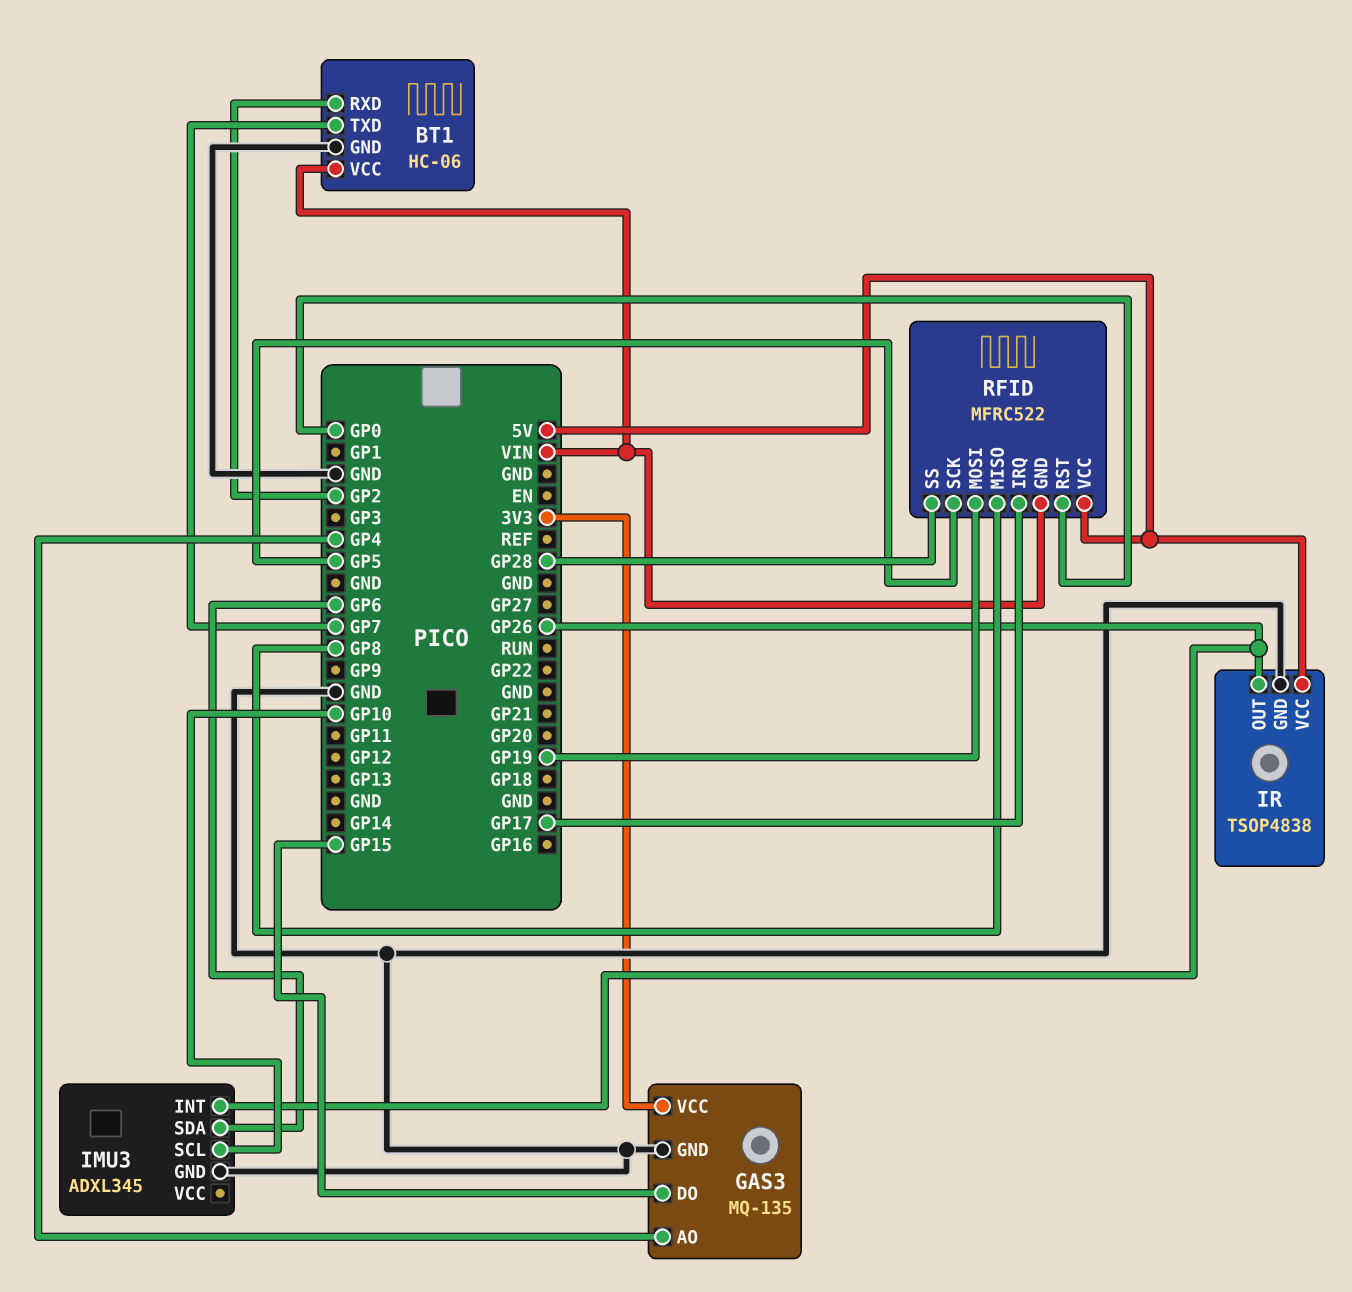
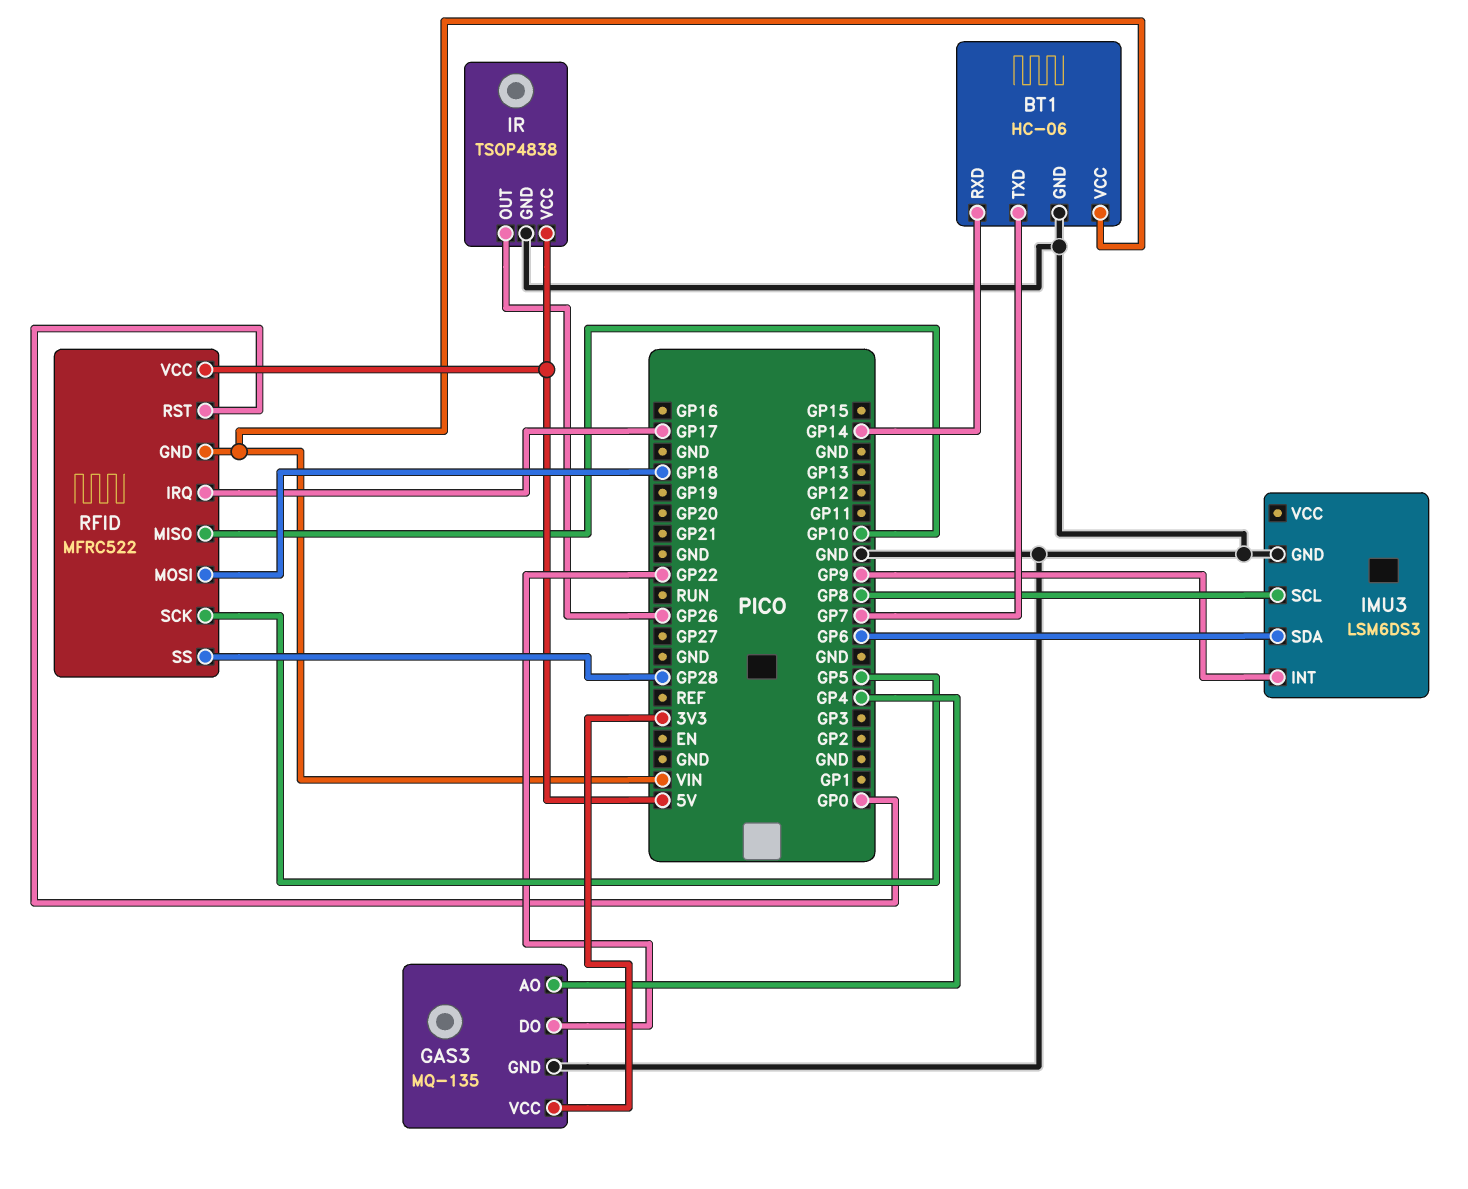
BT1 pin RXD: GP2 -> GP14
GAS3 pin DO: GP15 -> GP22
IMU3: ADXL345 -> LSM6DS3
IMU3 pin INT: GP26 -> GP9
IMU3 pin SCL: GP10 -> GP8
RFID pin MISO: GP8 -> GP10
RFID pin MOSI: GP19 -> GP18

